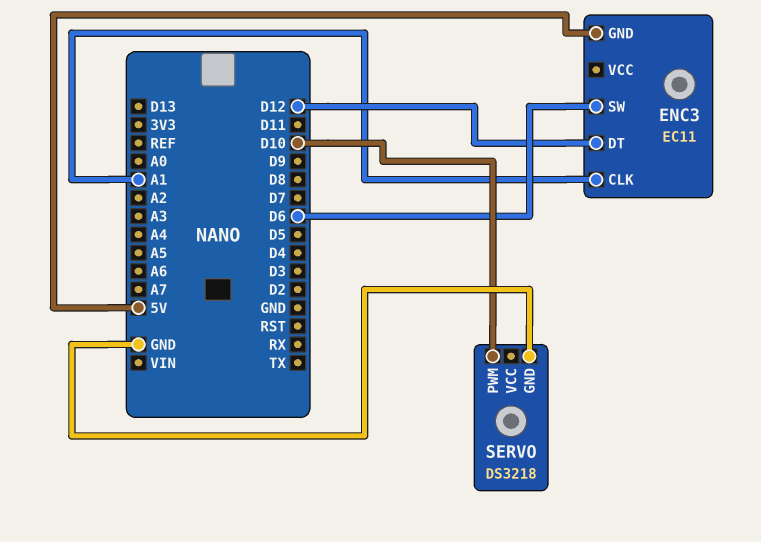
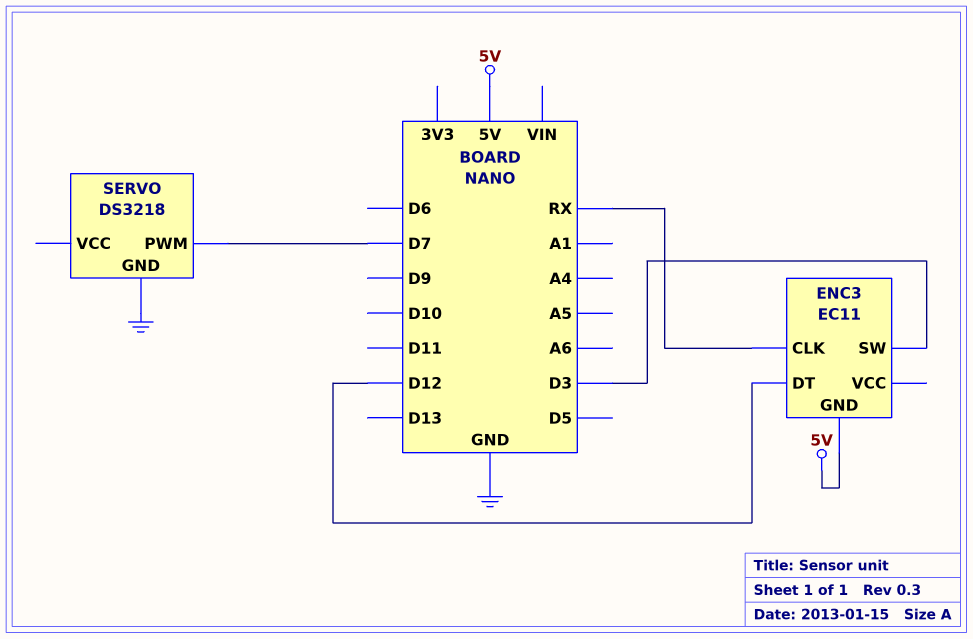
ENC3 pin CLK: A1 -> RX
ENC3 pin SW: D6 -> D3
SERVO pin PWM: D10 -> D7

